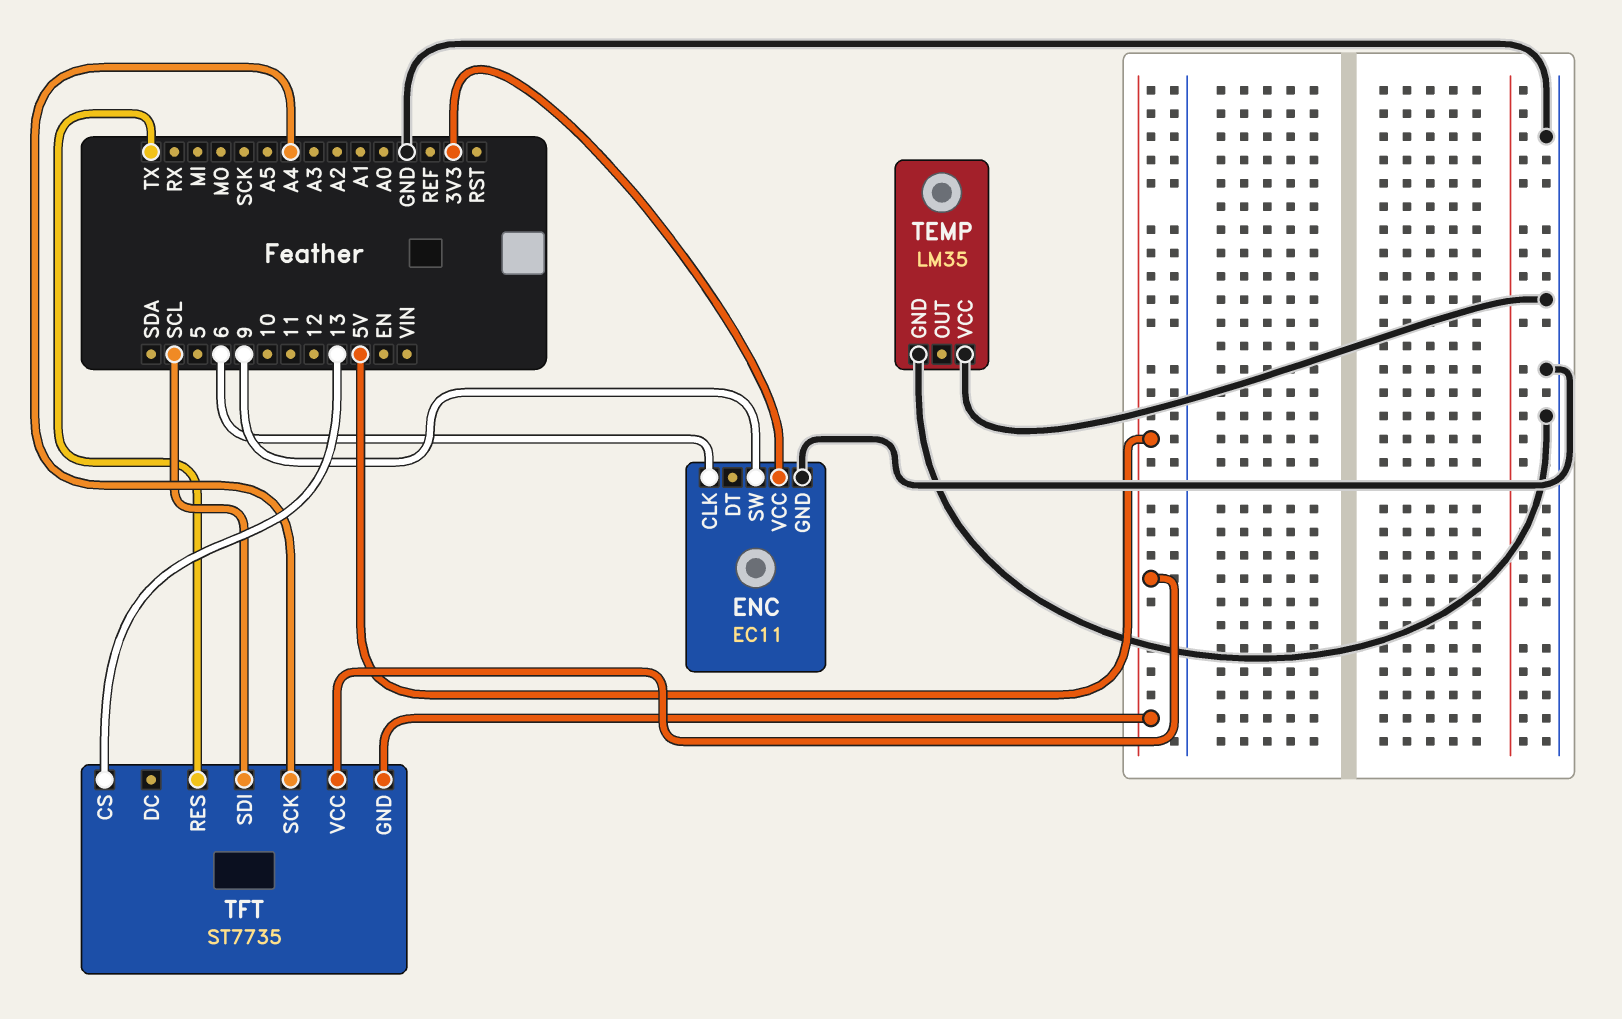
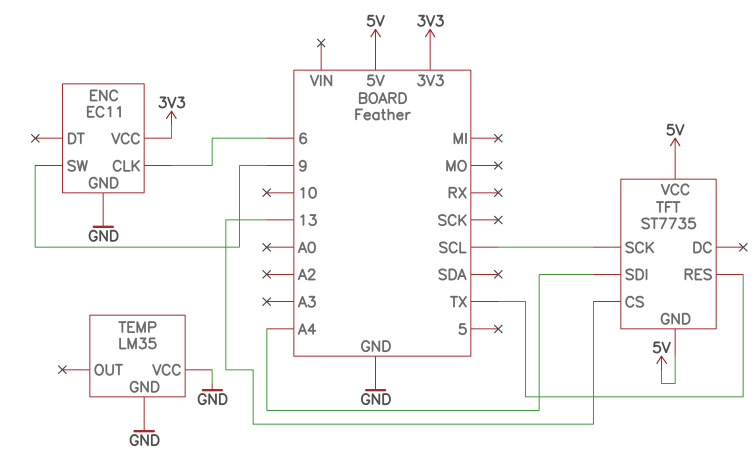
TFT pin SCK: A4 -> SCL
TFT pin SDI: SCL -> A4

